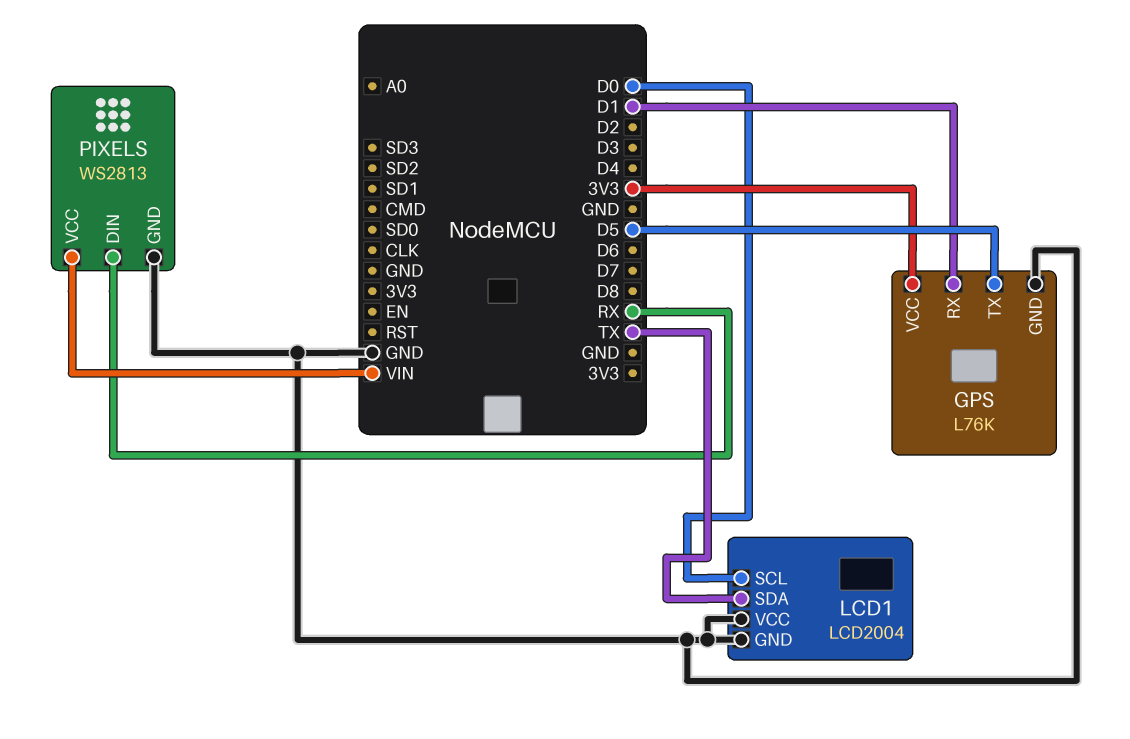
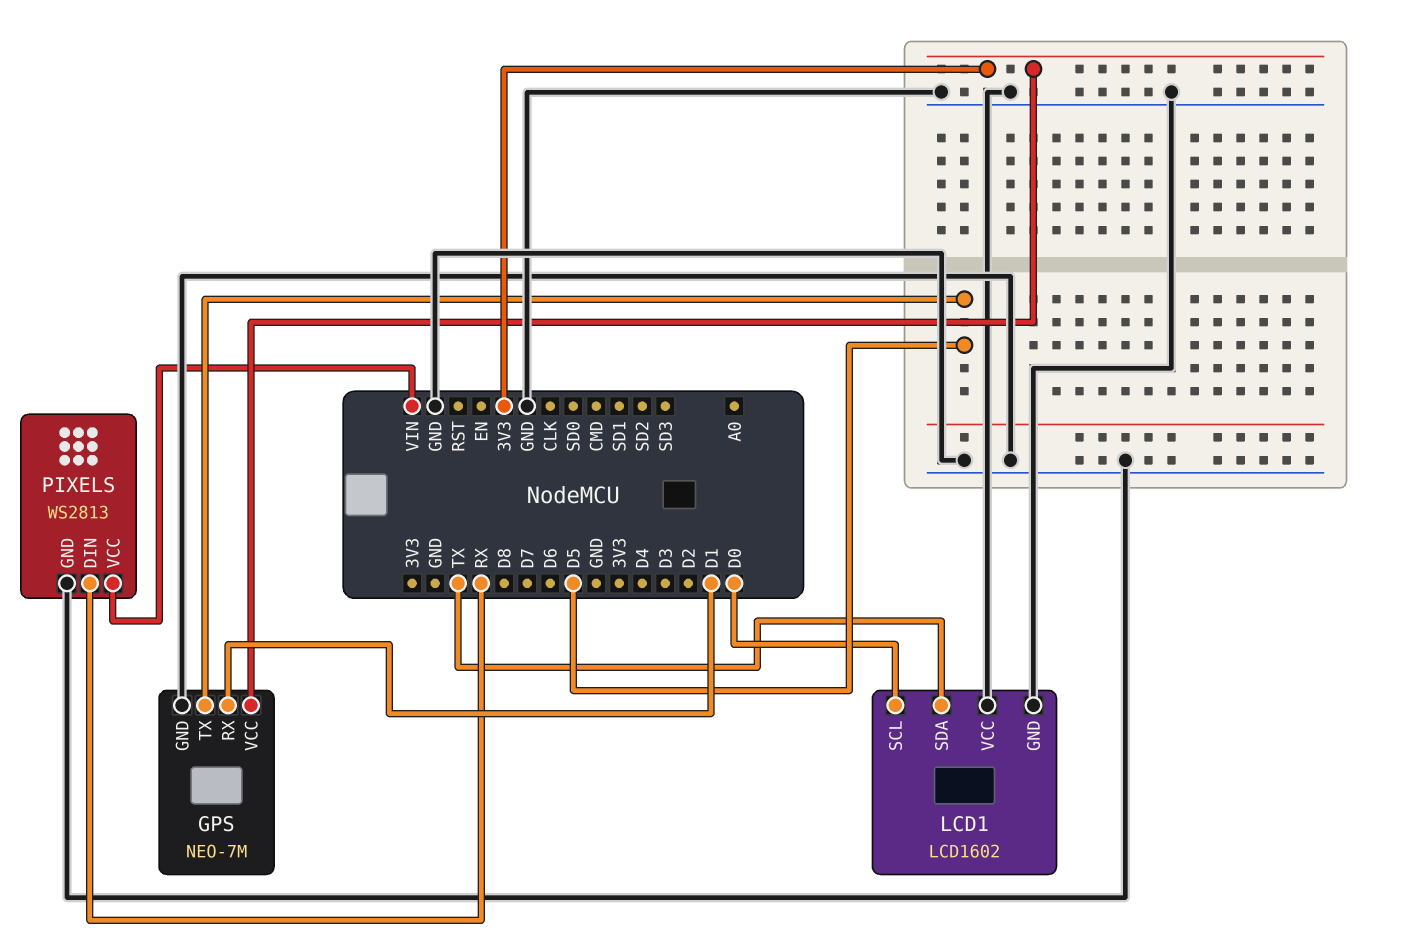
GPS: L76K -> NEO-7M
LCD1: LCD2004 -> LCD1602

